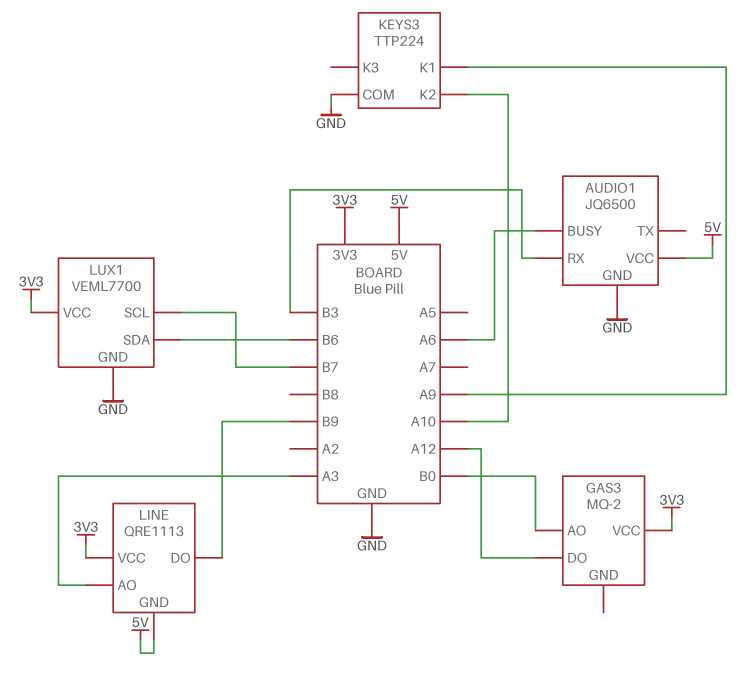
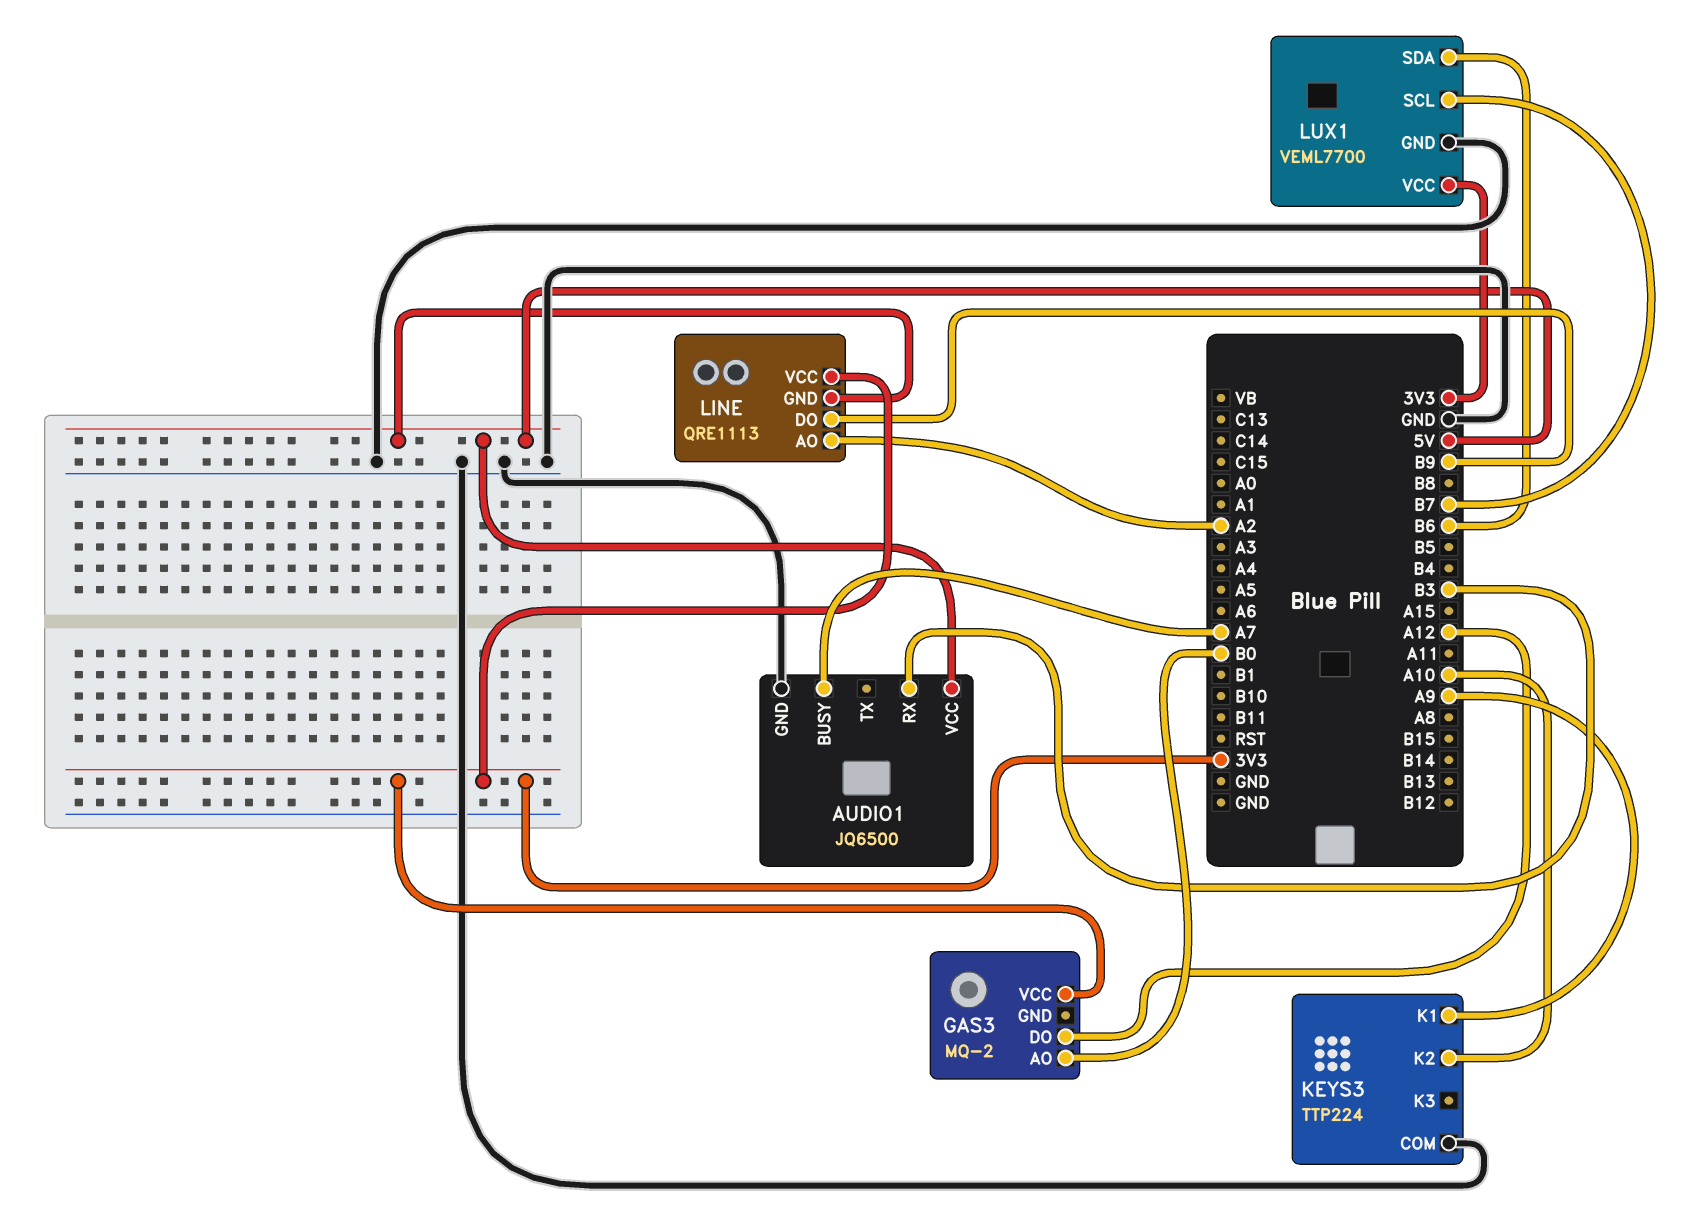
AUDIO1 pin BUSY: A6 -> A7
LINE pin AO: A3 -> A2

